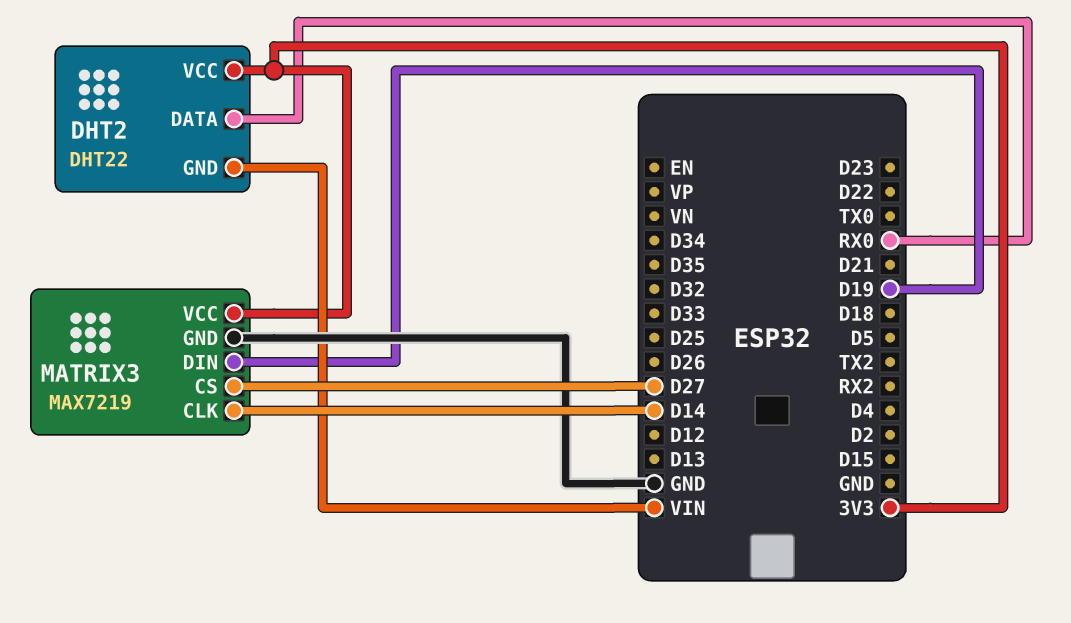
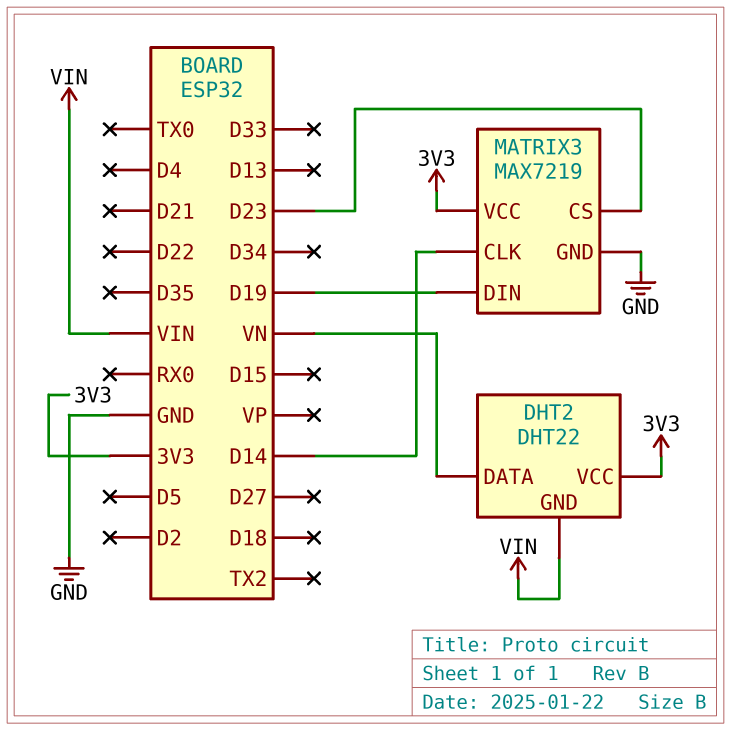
DHT2 pin DATA: RX0 -> VN
MATRIX3 pin CS: D27 -> D23

